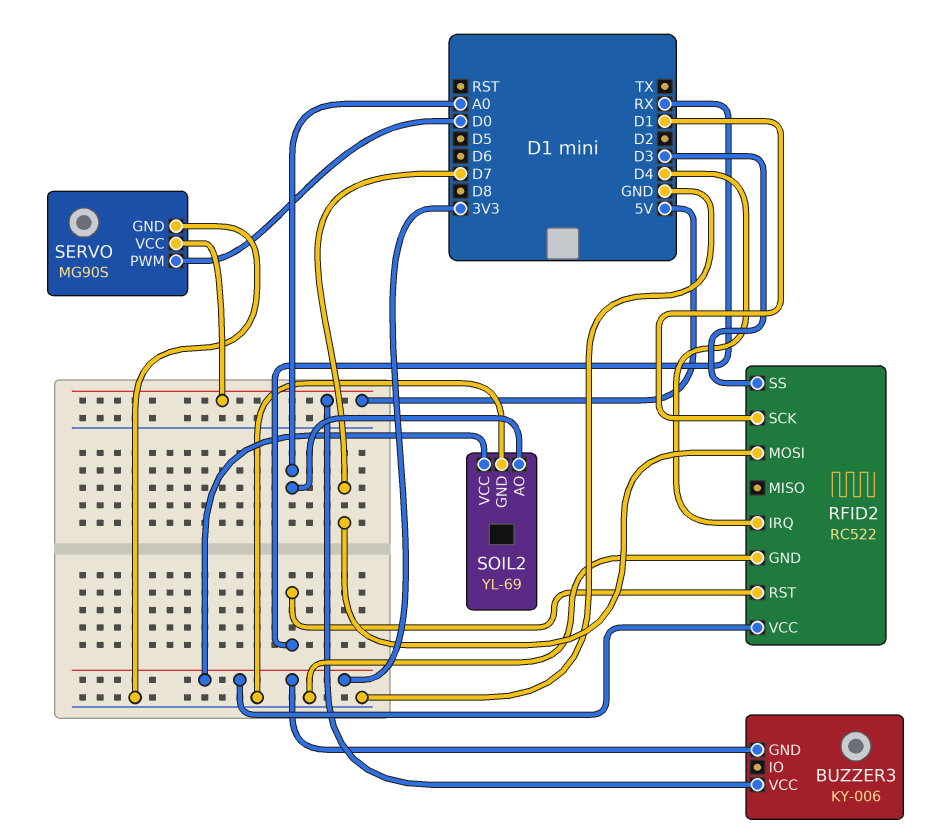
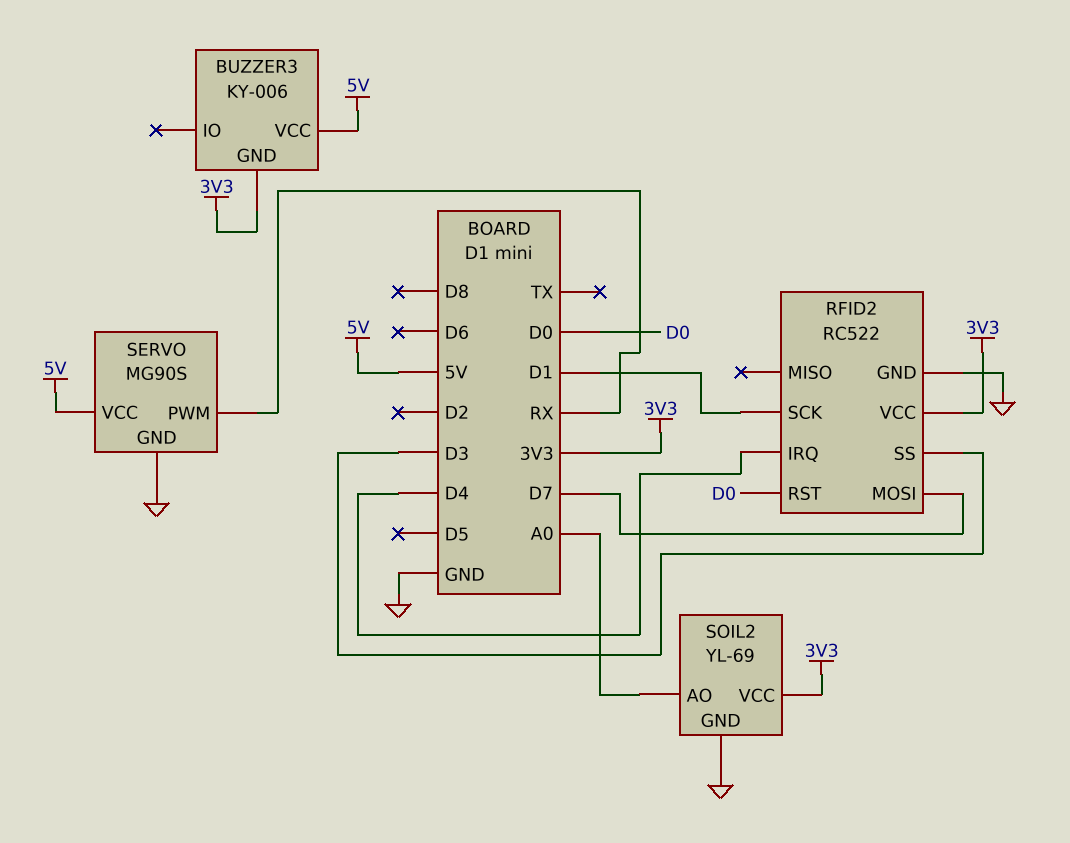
RFID2 pin RST: RX -> D0
SERVO pin PWM: D0 -> RX

